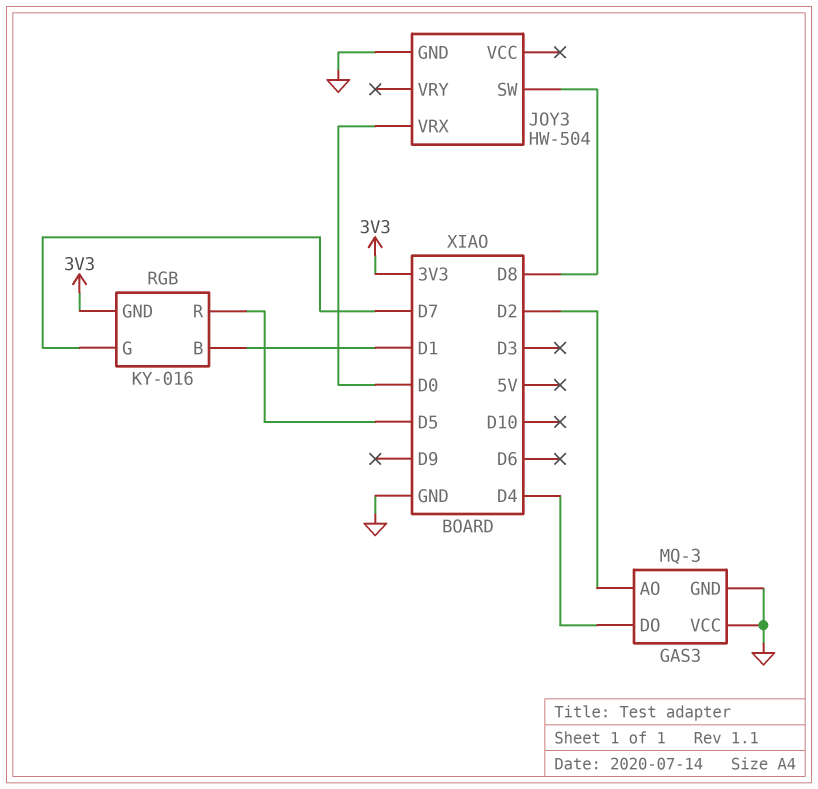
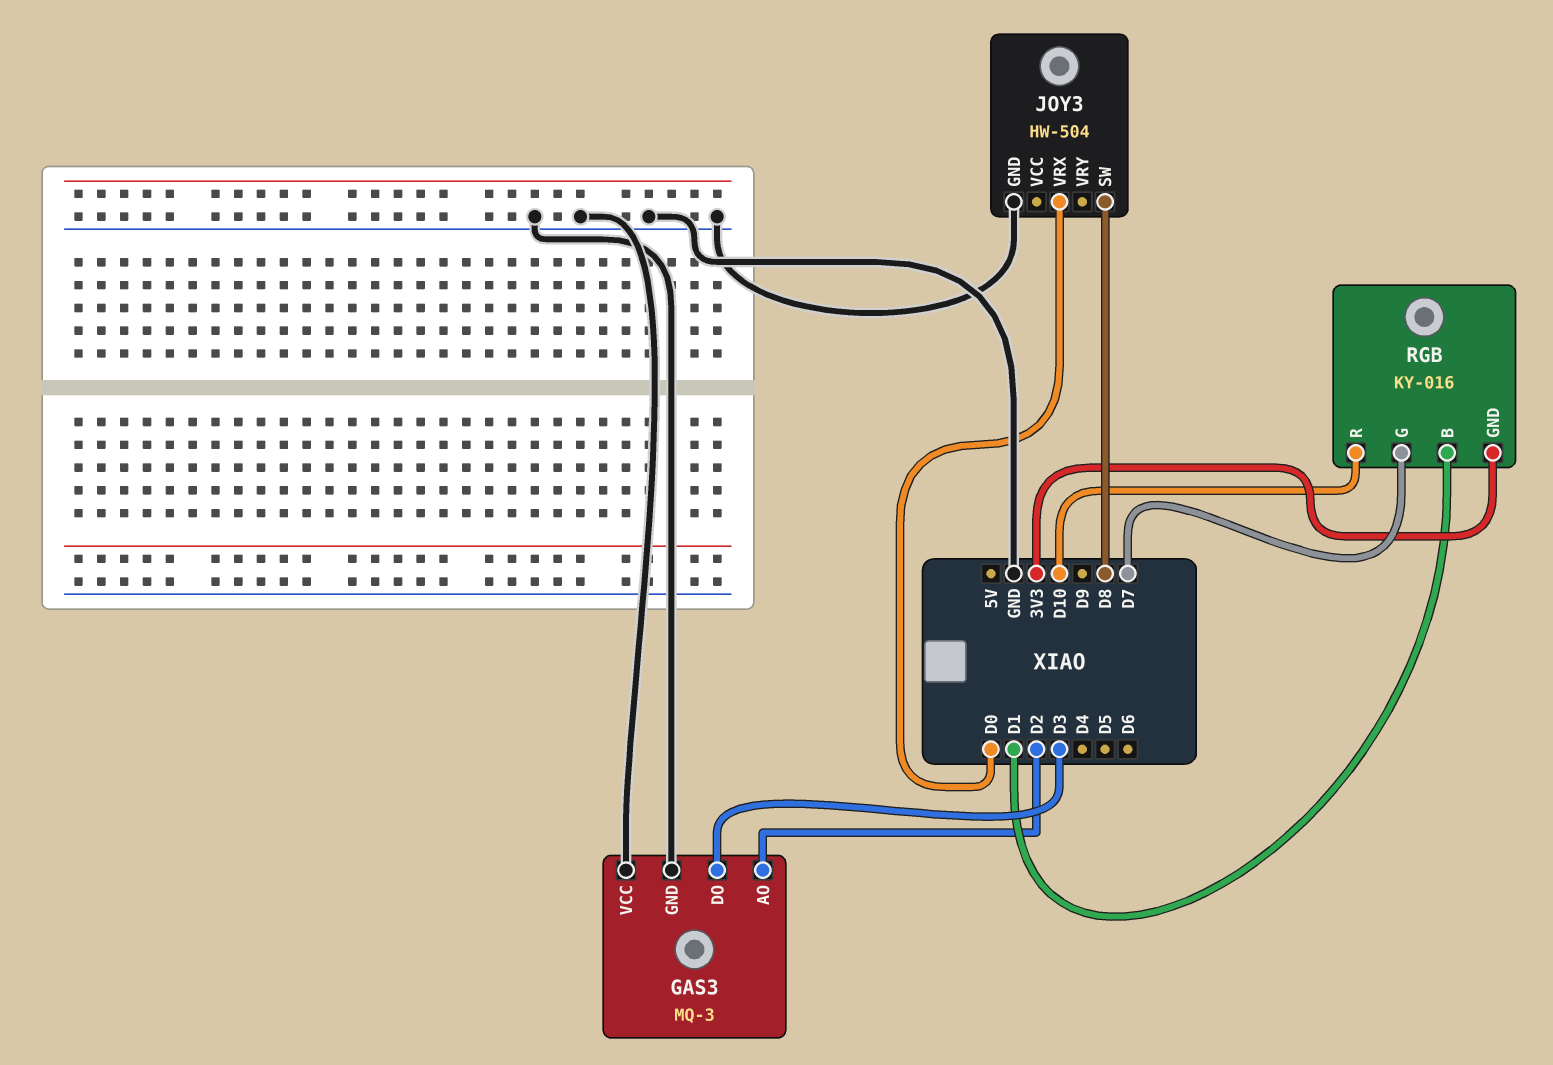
GAS3 pin DO: D4 -> D3
RGB pin R: D5 -> D10

